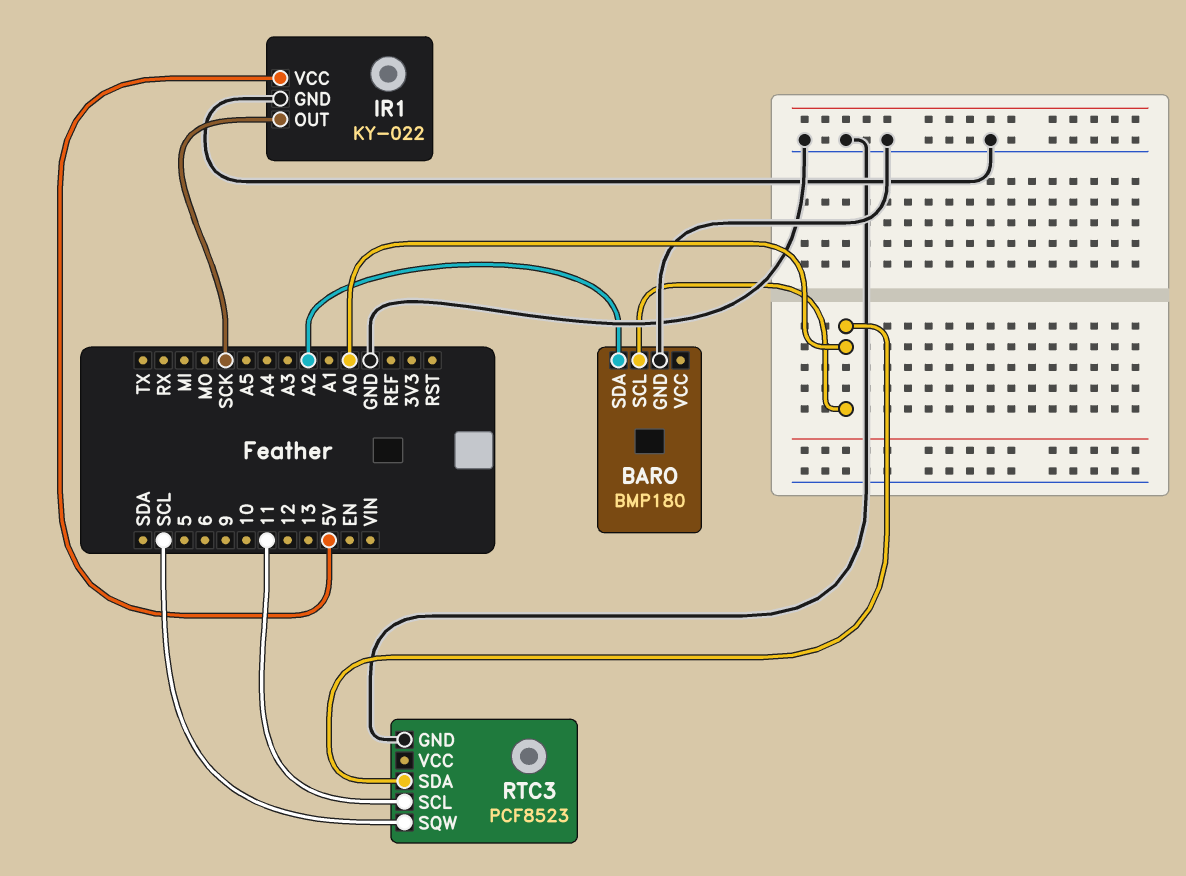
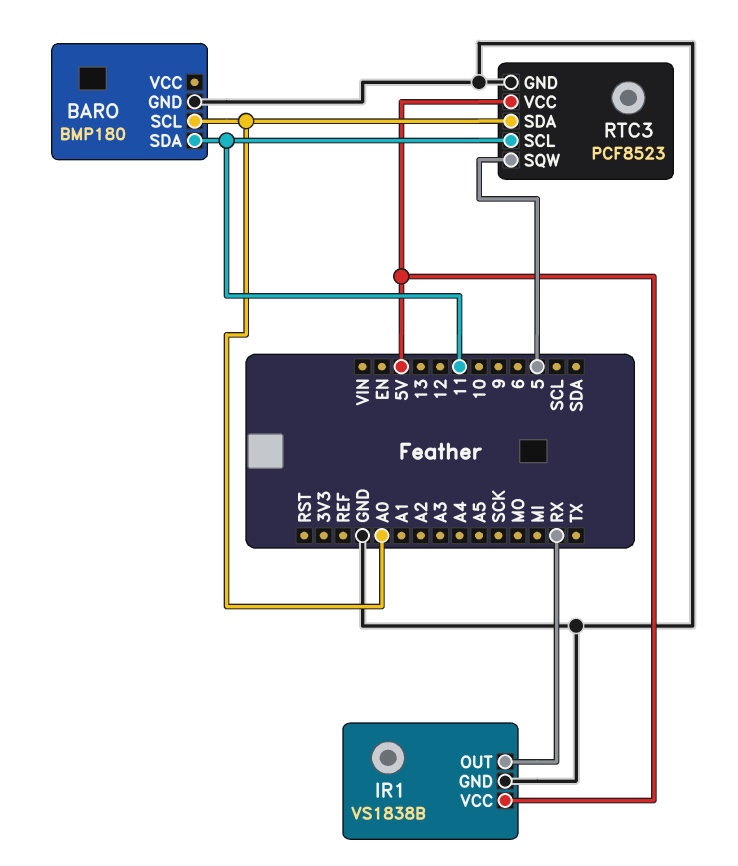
BARO pin SDA: A2 -> 11
IR1: KY-022 -> VS1838B
IR1 pin OUT: SCK -> RX
RTC3 pin SQW: SCL -> 5
RTC3 pin VCC: none -> 5V

